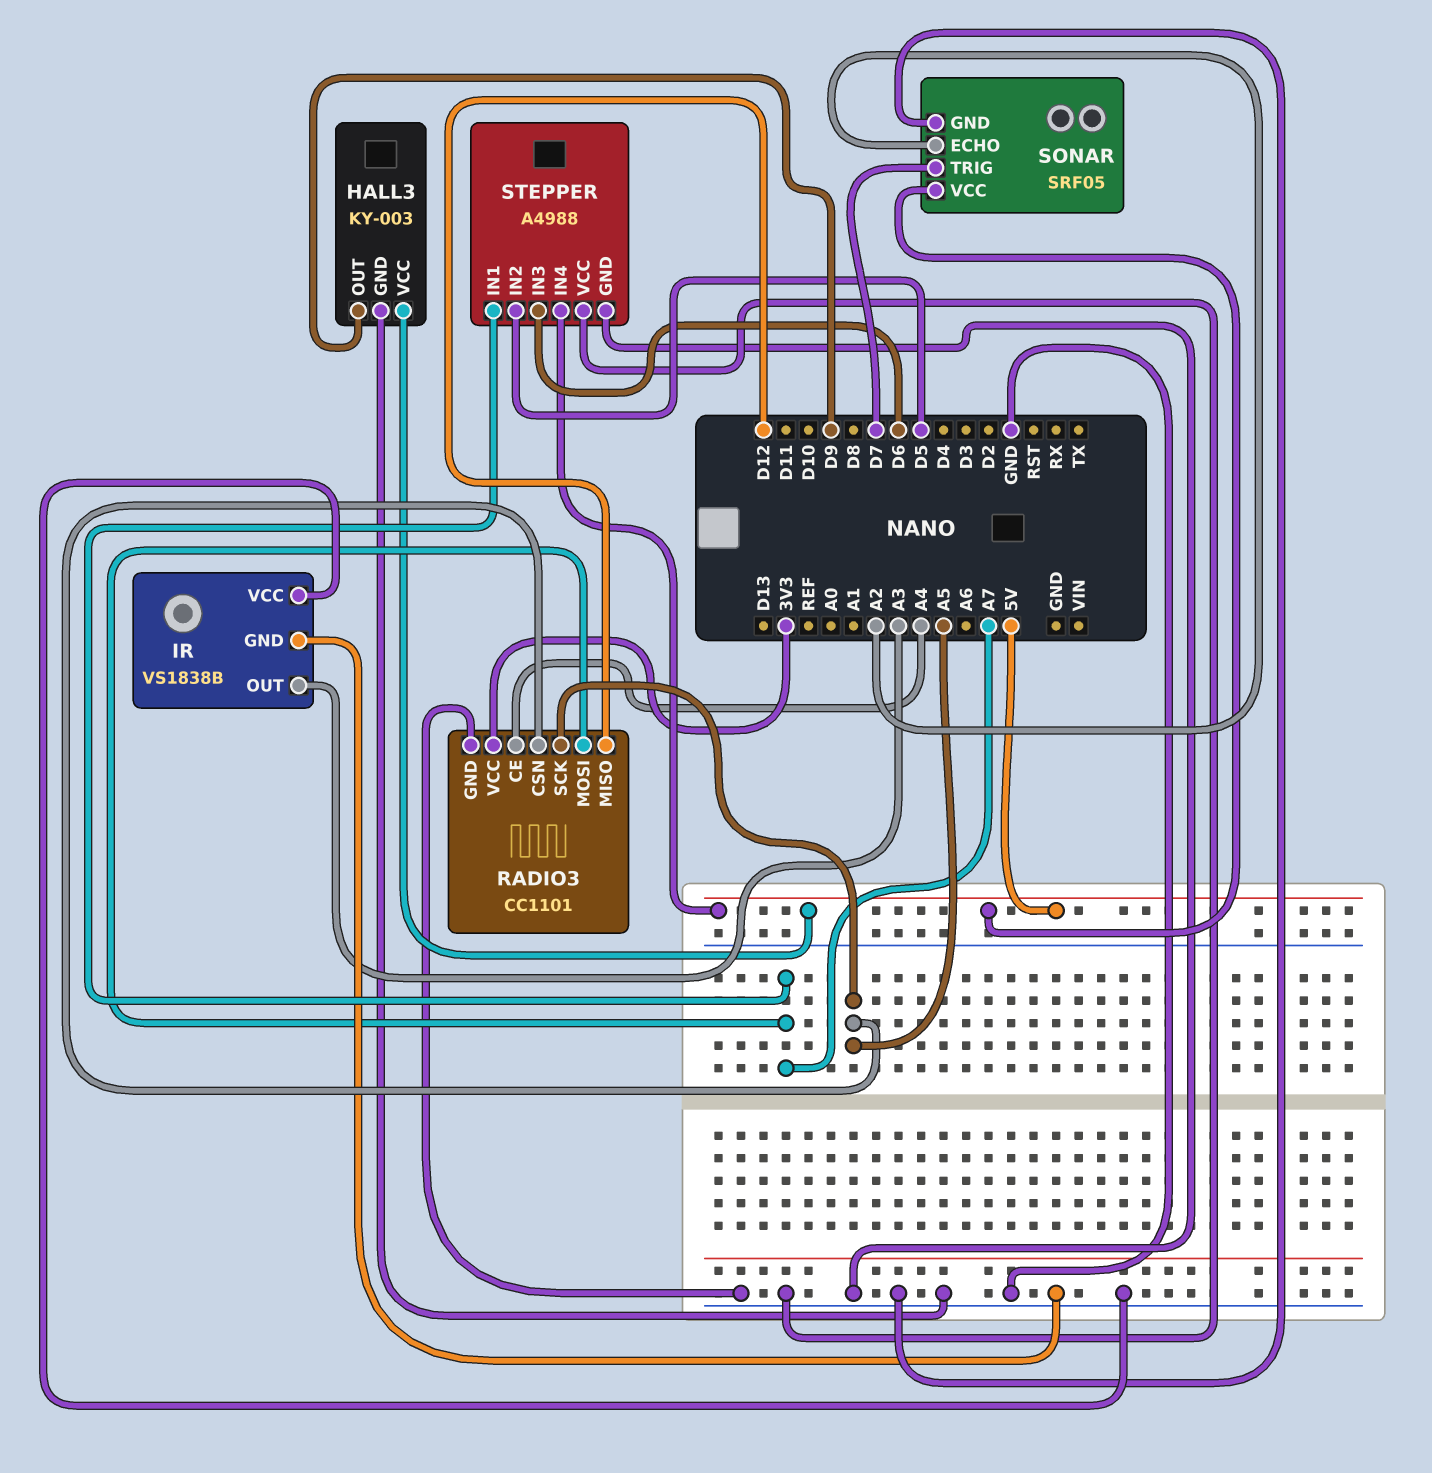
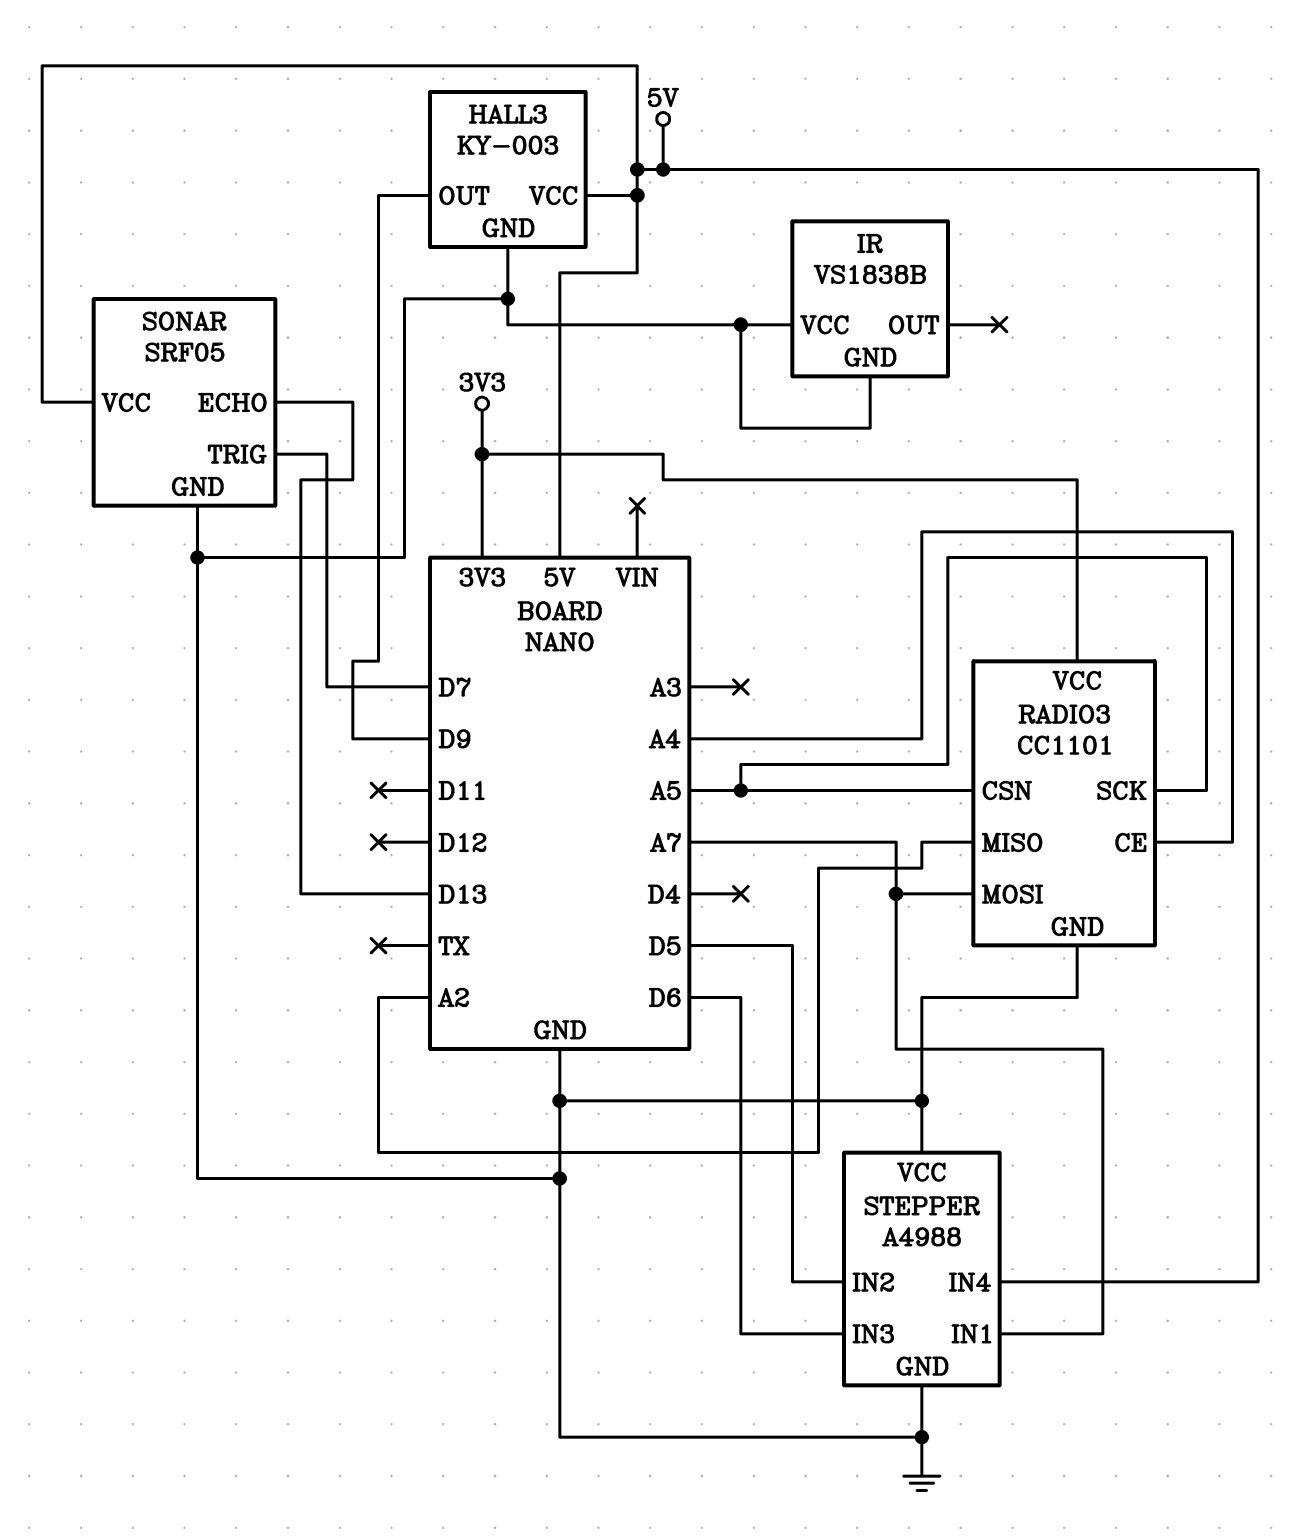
IR pin OUT: A3 -> none
RADIO3 pin MISO: D12 -> A2
SONAR pin ECHO: A2 -> D13

